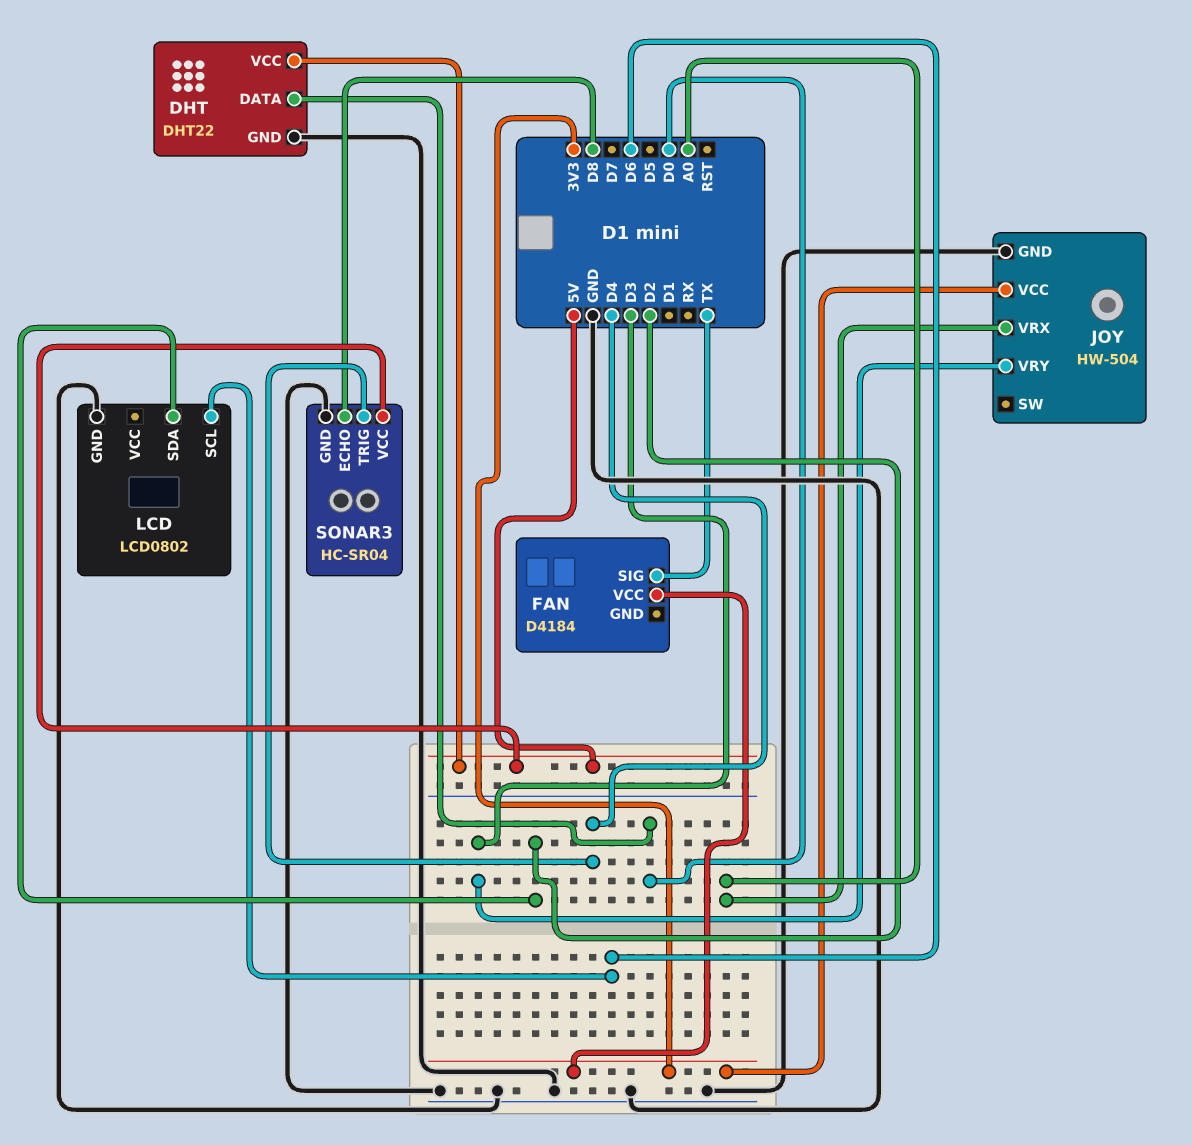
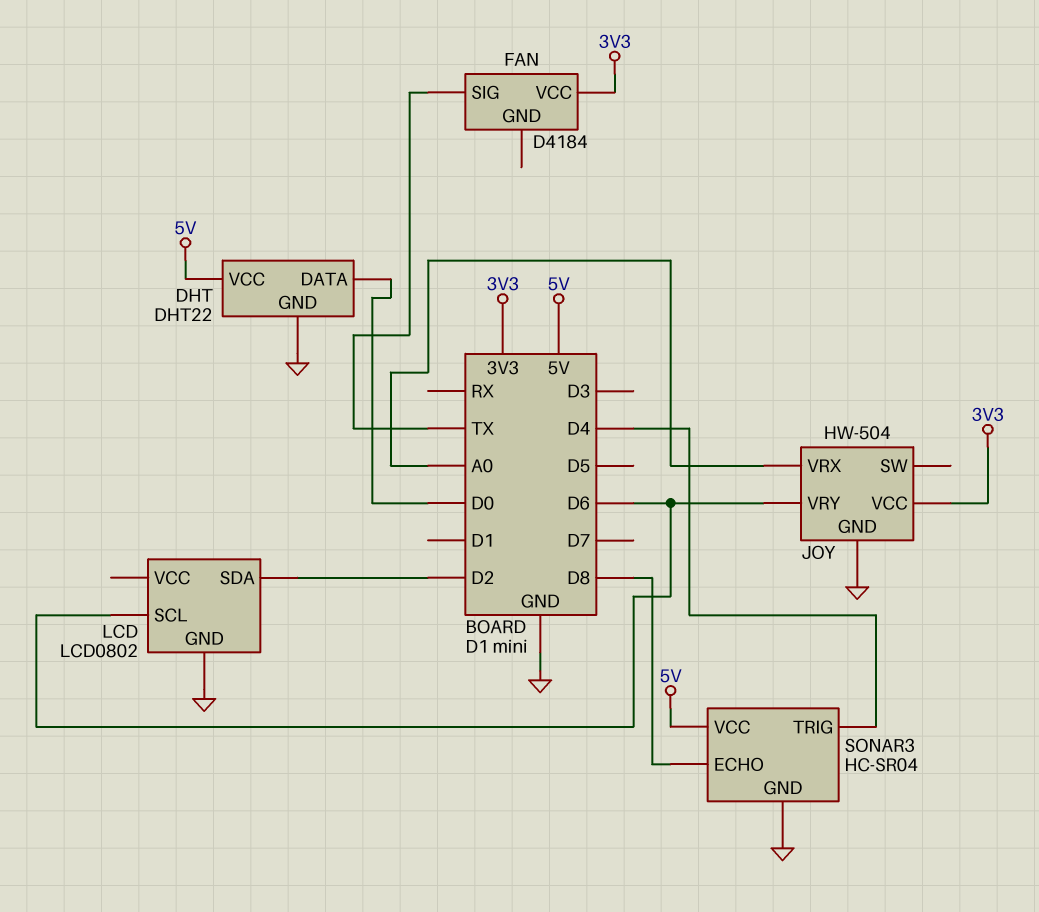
JOY pin VRY: D3 -> D6

